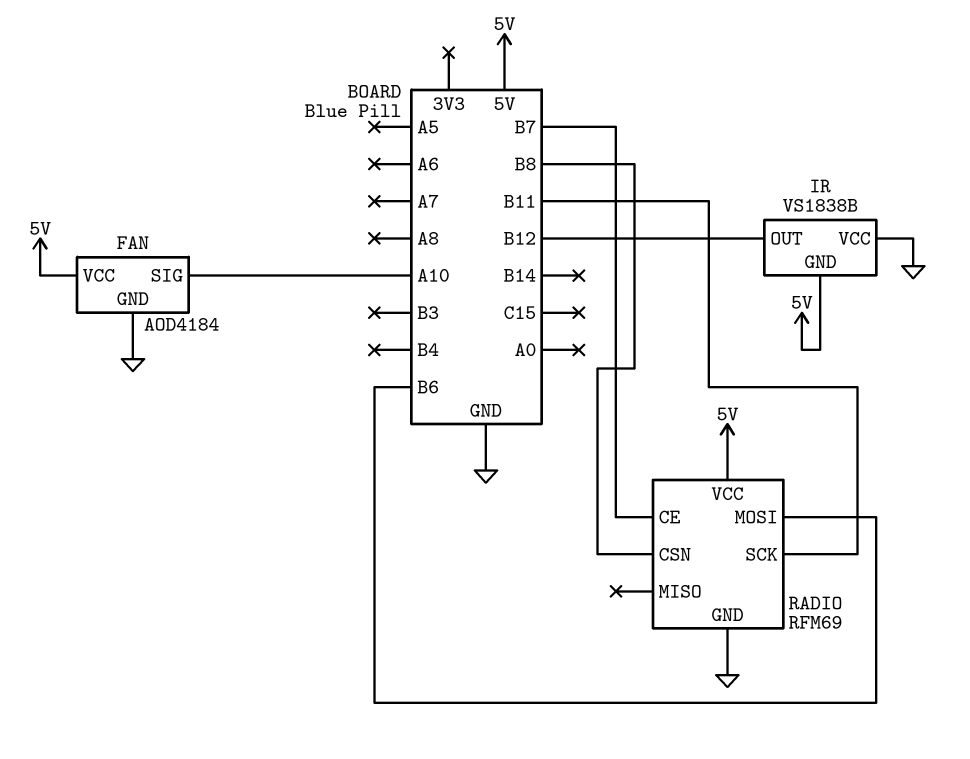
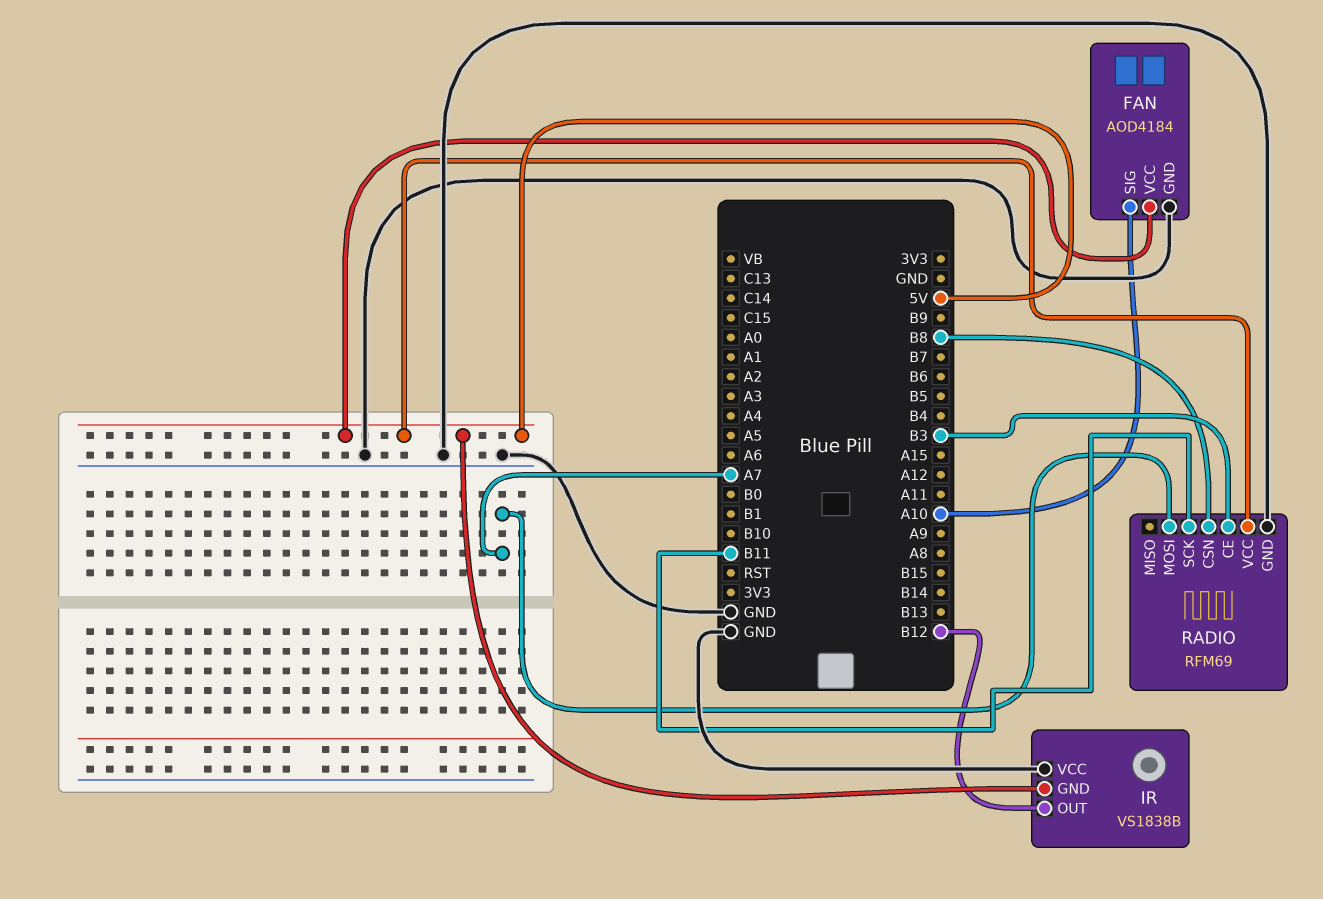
RADIO pin CE: B7 -> B3
RADIO pin MOSI: B6 -> A7

